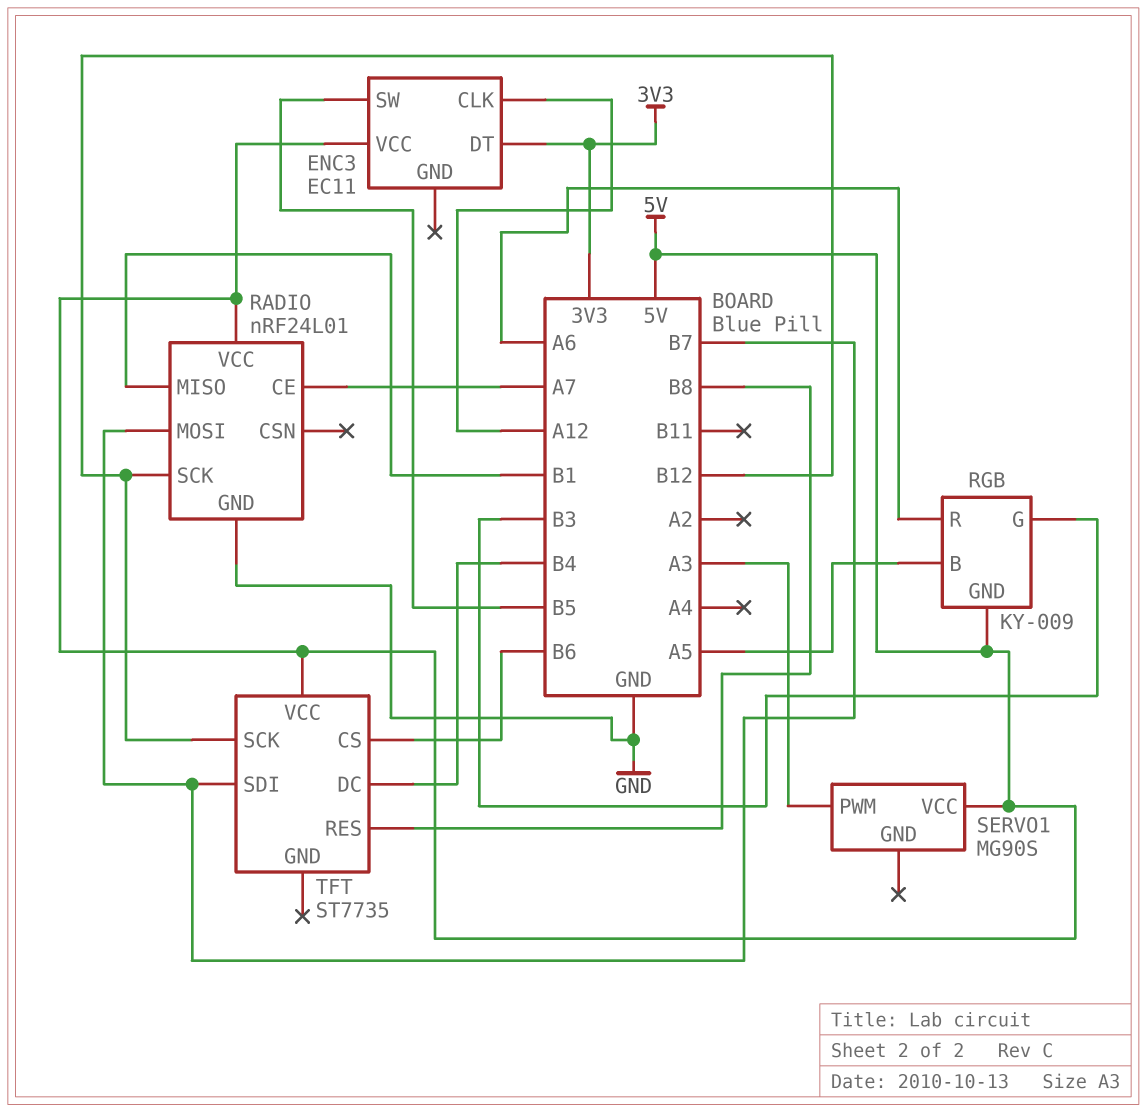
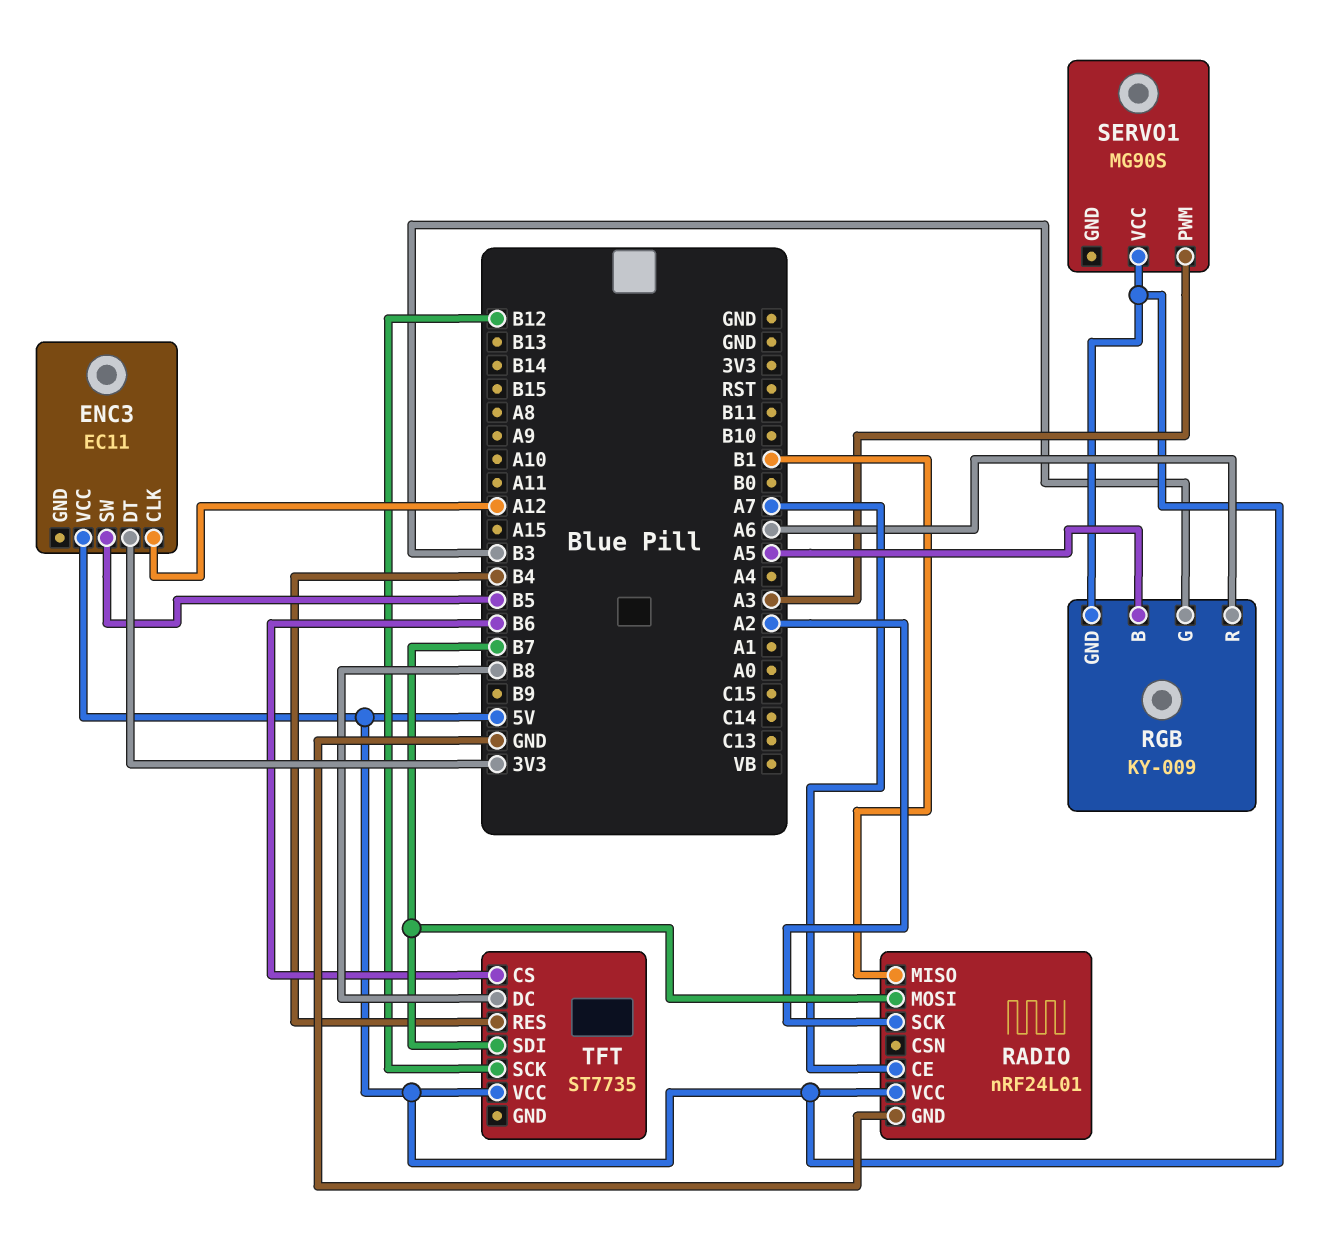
RADIO pin SCK: B12 -> A2
TFT pin DC: B4 -> B8
TFT pin RES: B8 -> B4

